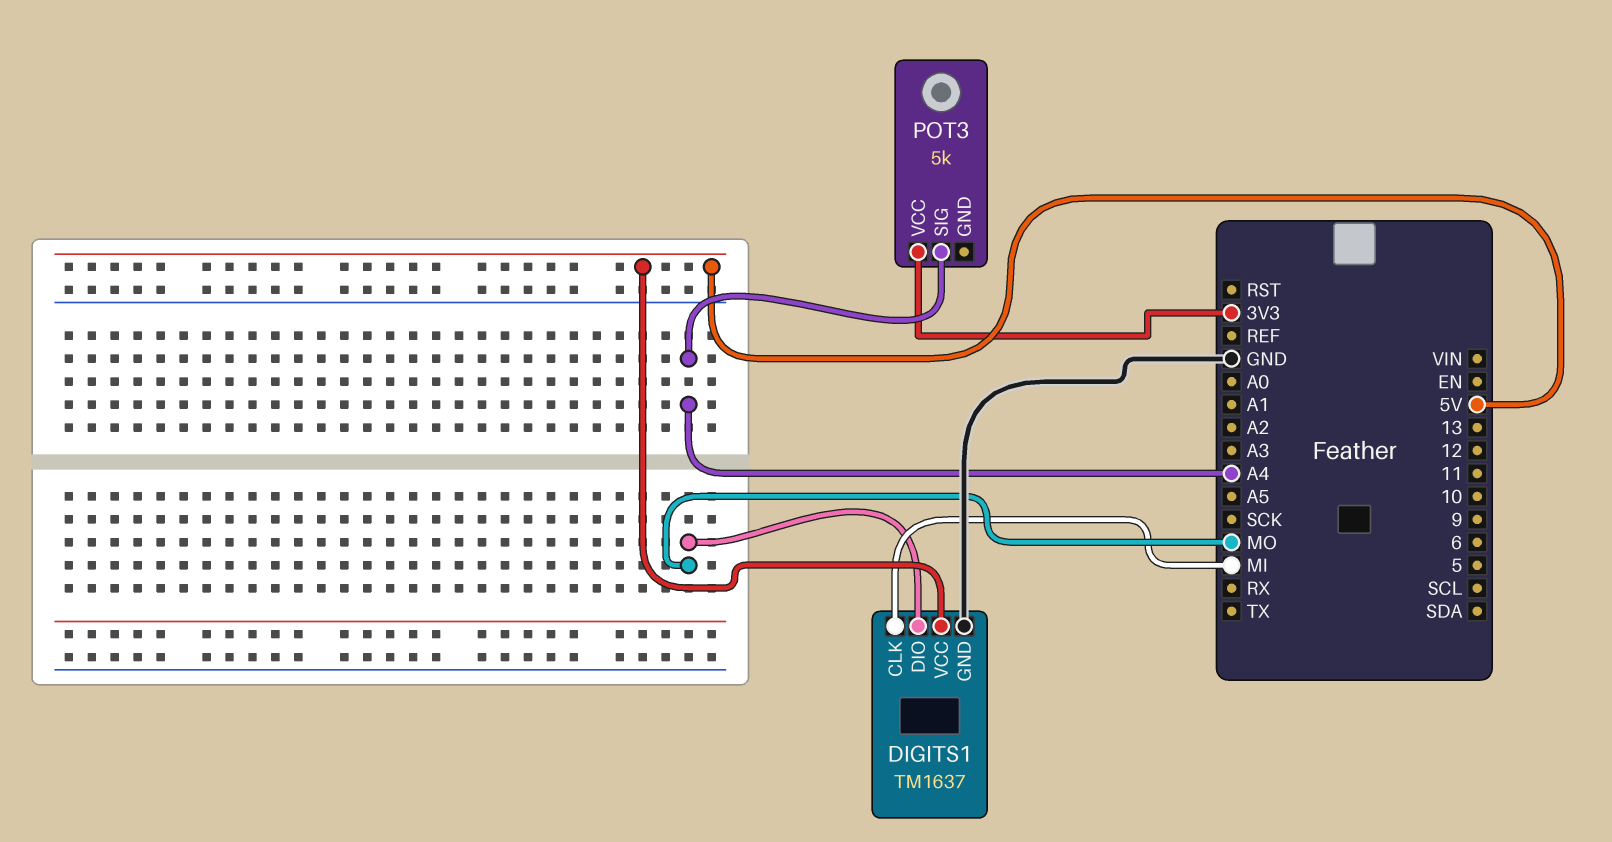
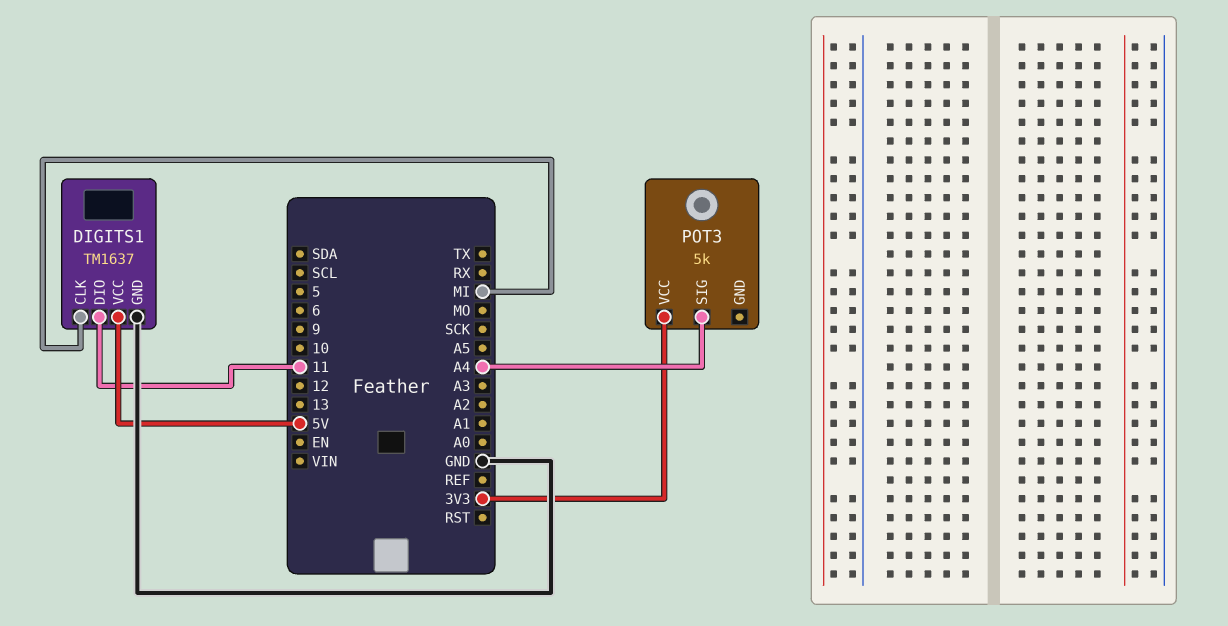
DIGITS1 pin DIO: MO -> 11

